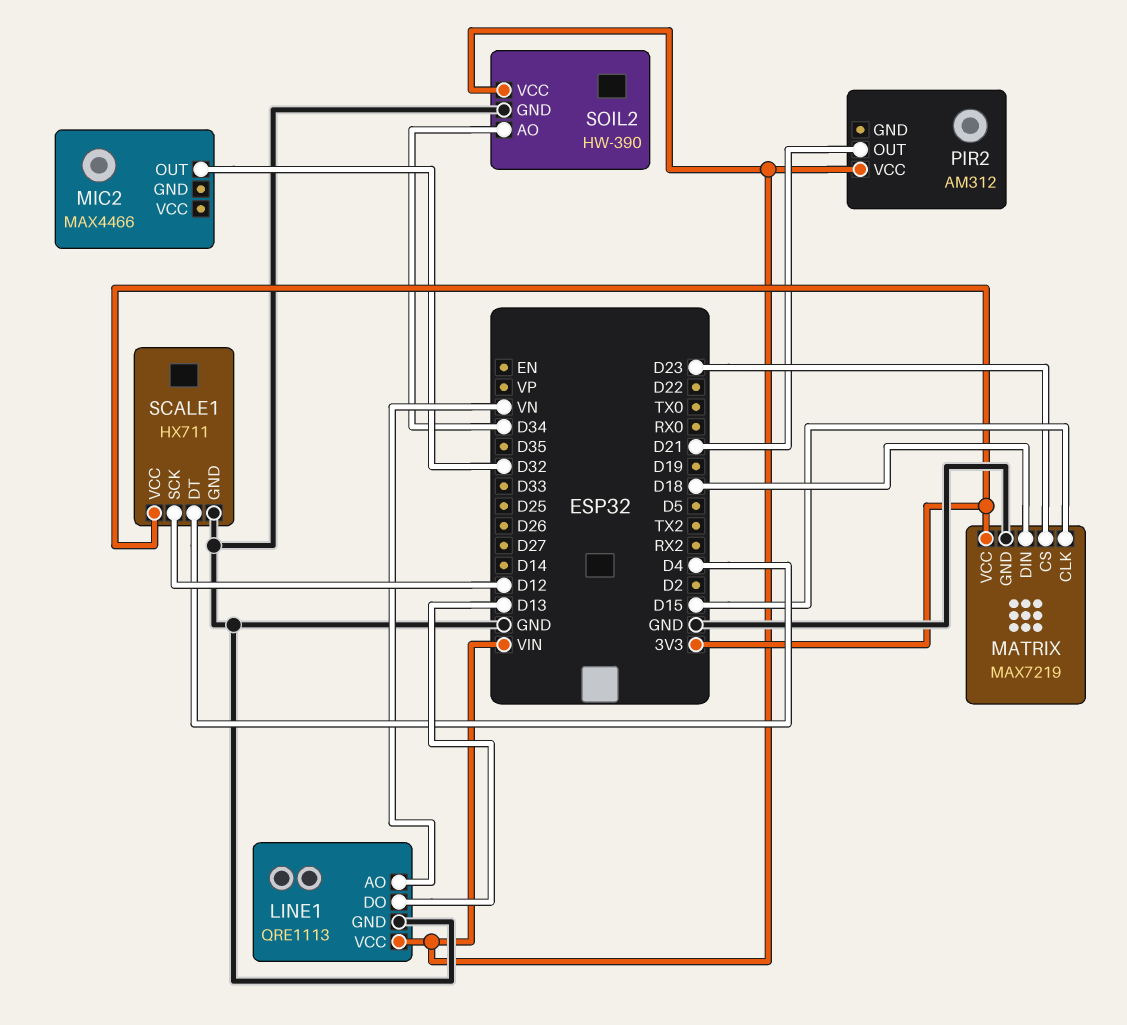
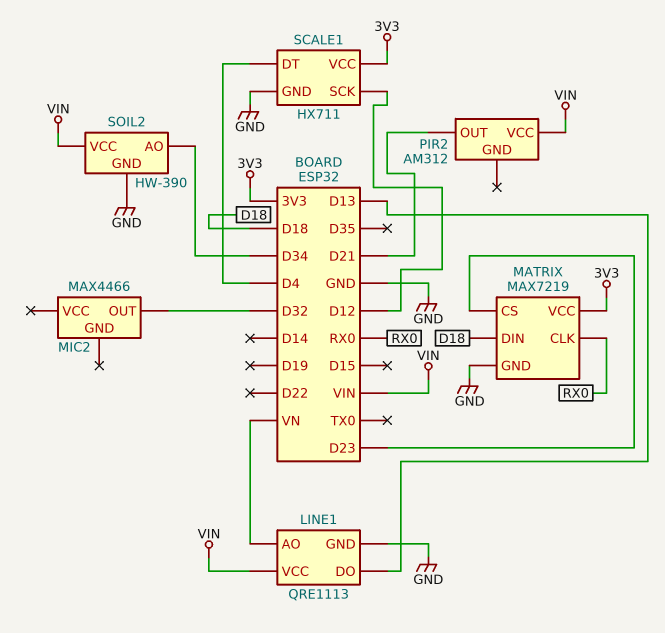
MATRIX pin CLK: D15 -> RX0

